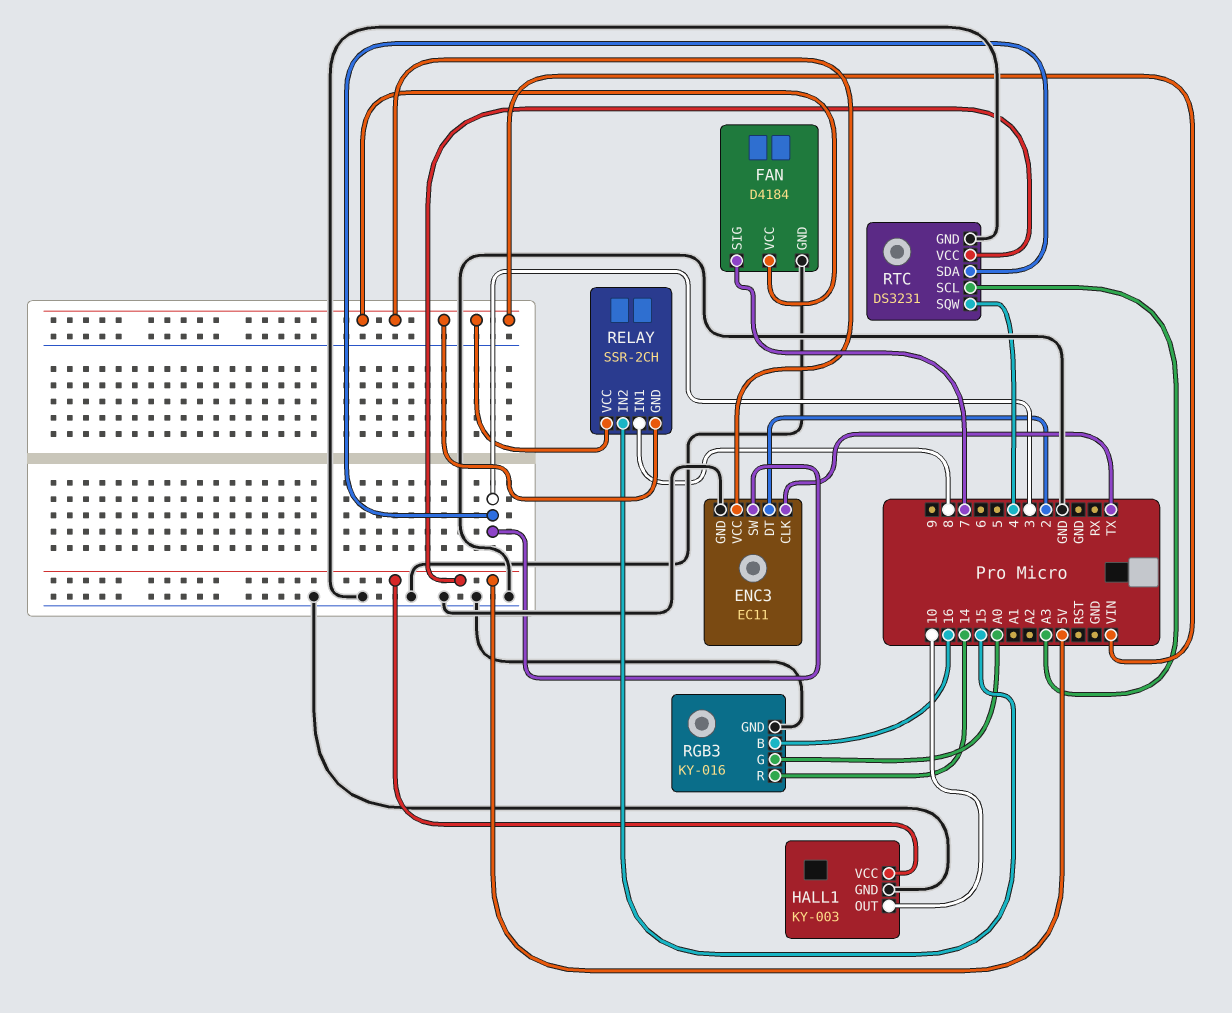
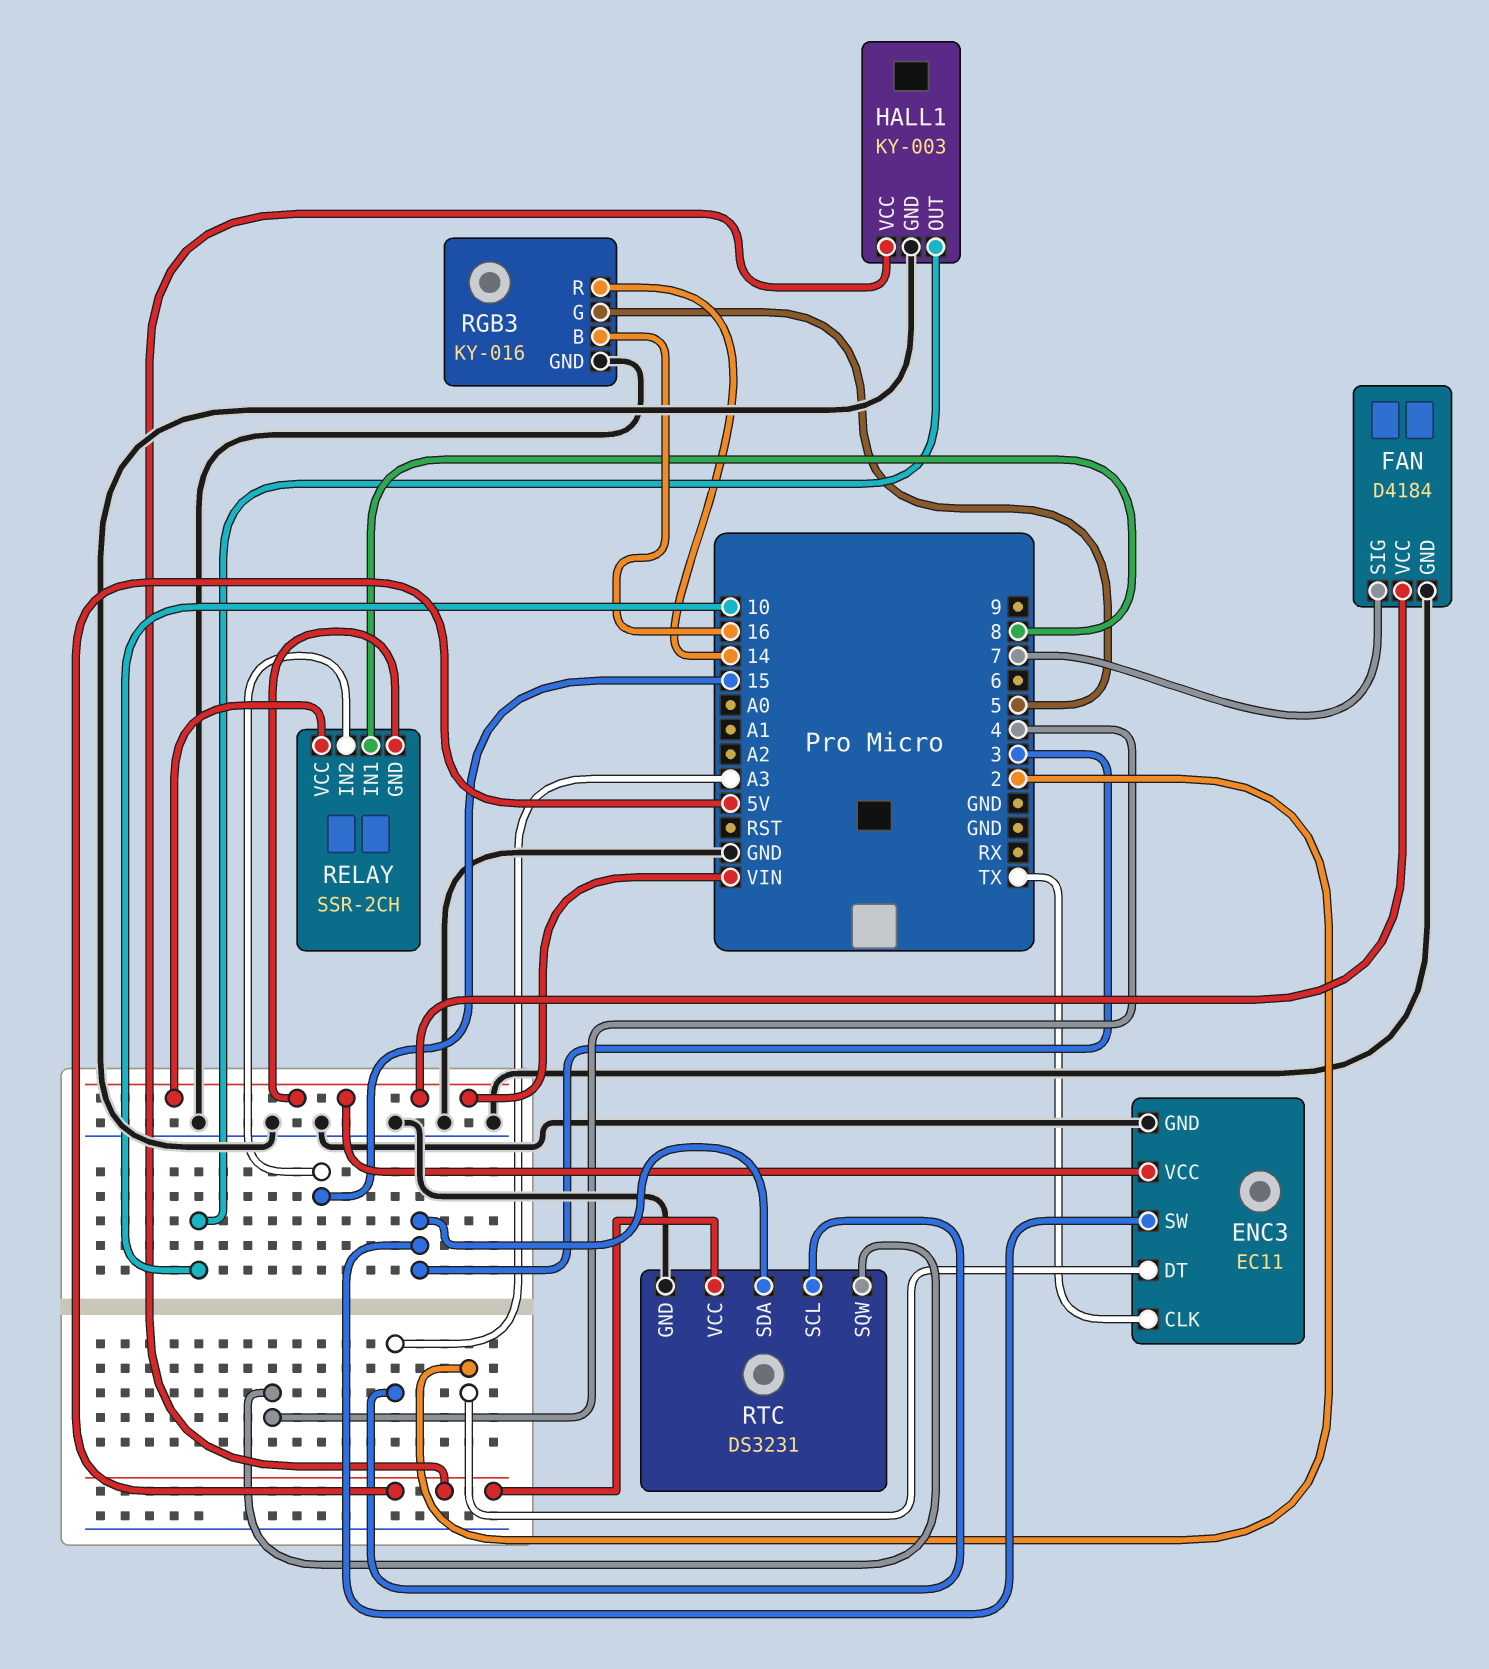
RGB3 pin G: A0 -> 5

